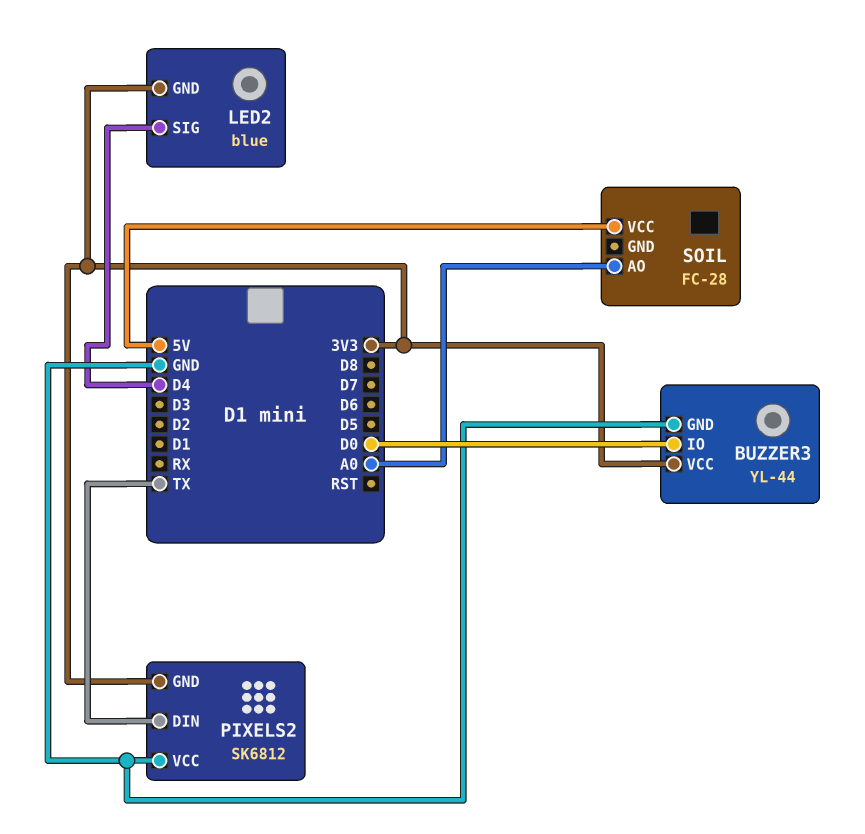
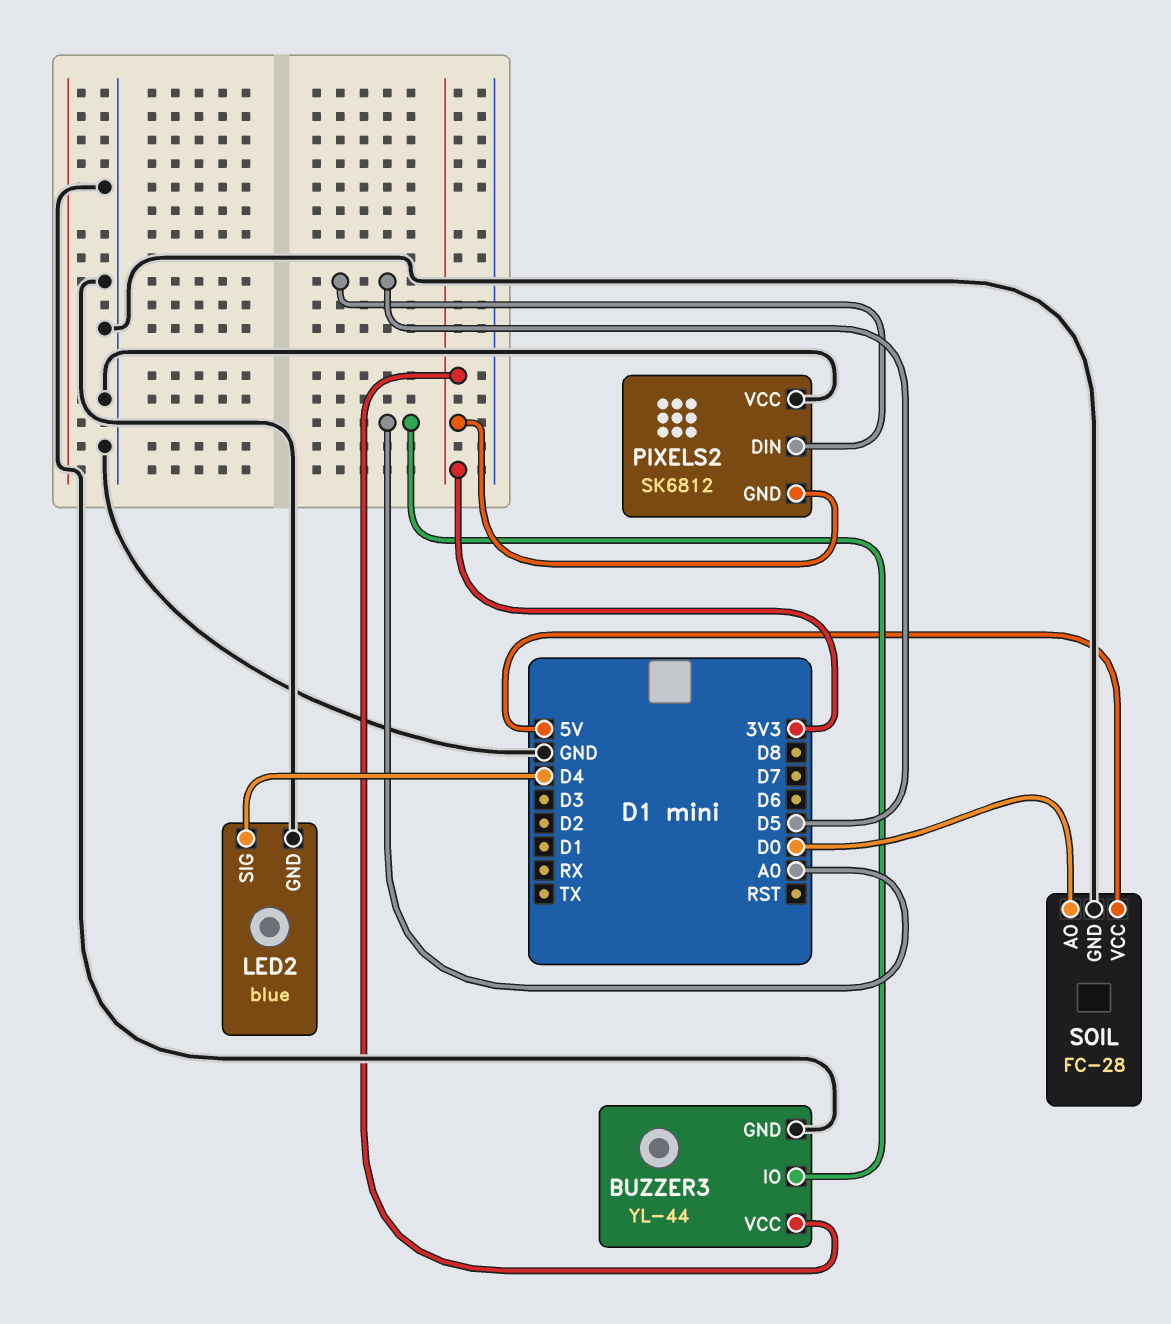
BUZZER3 pin IO: D0 -> A0
LED2 pin GND: 3V3 -> GND
PIXELS2 pin DIN: TX -> D5
SOIL pin AO: A0 -> D0
SOIL pin GND: none -> GND

